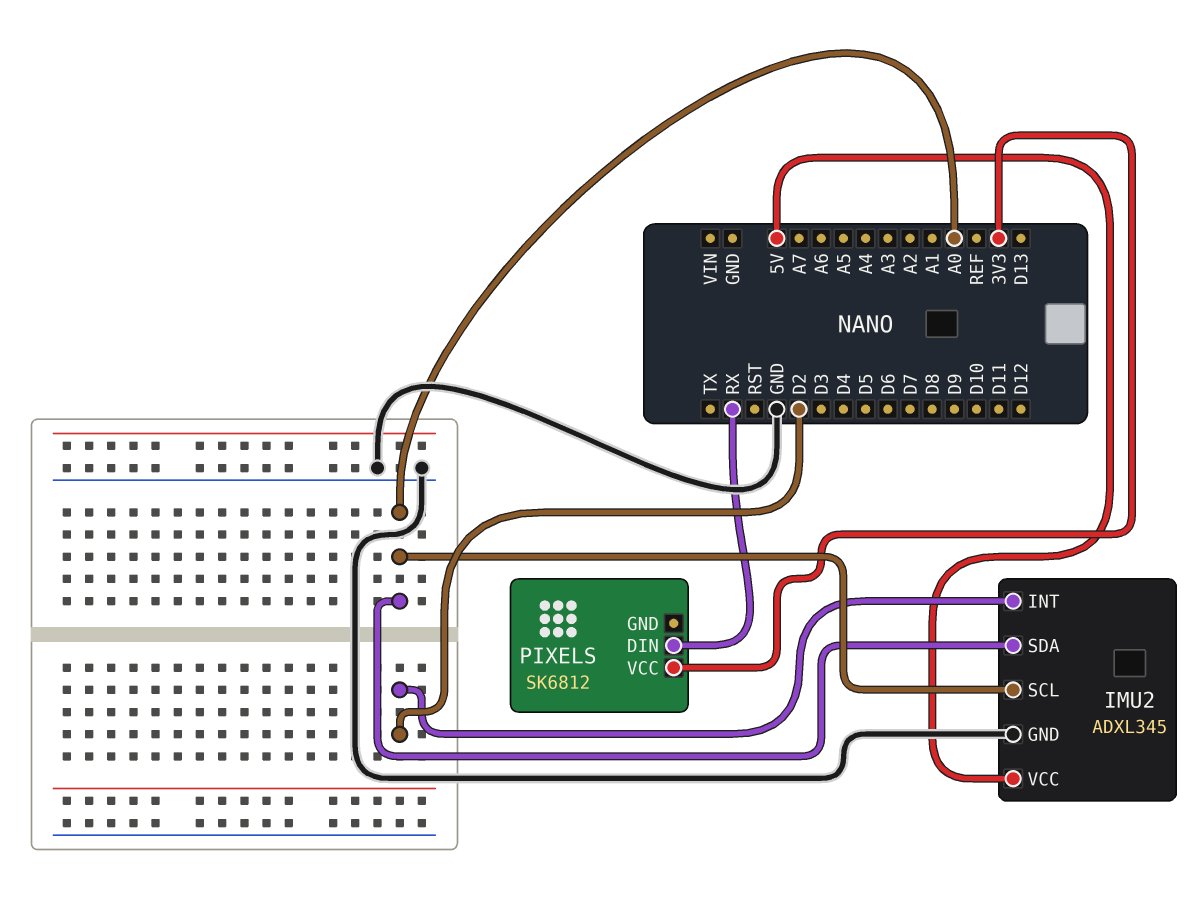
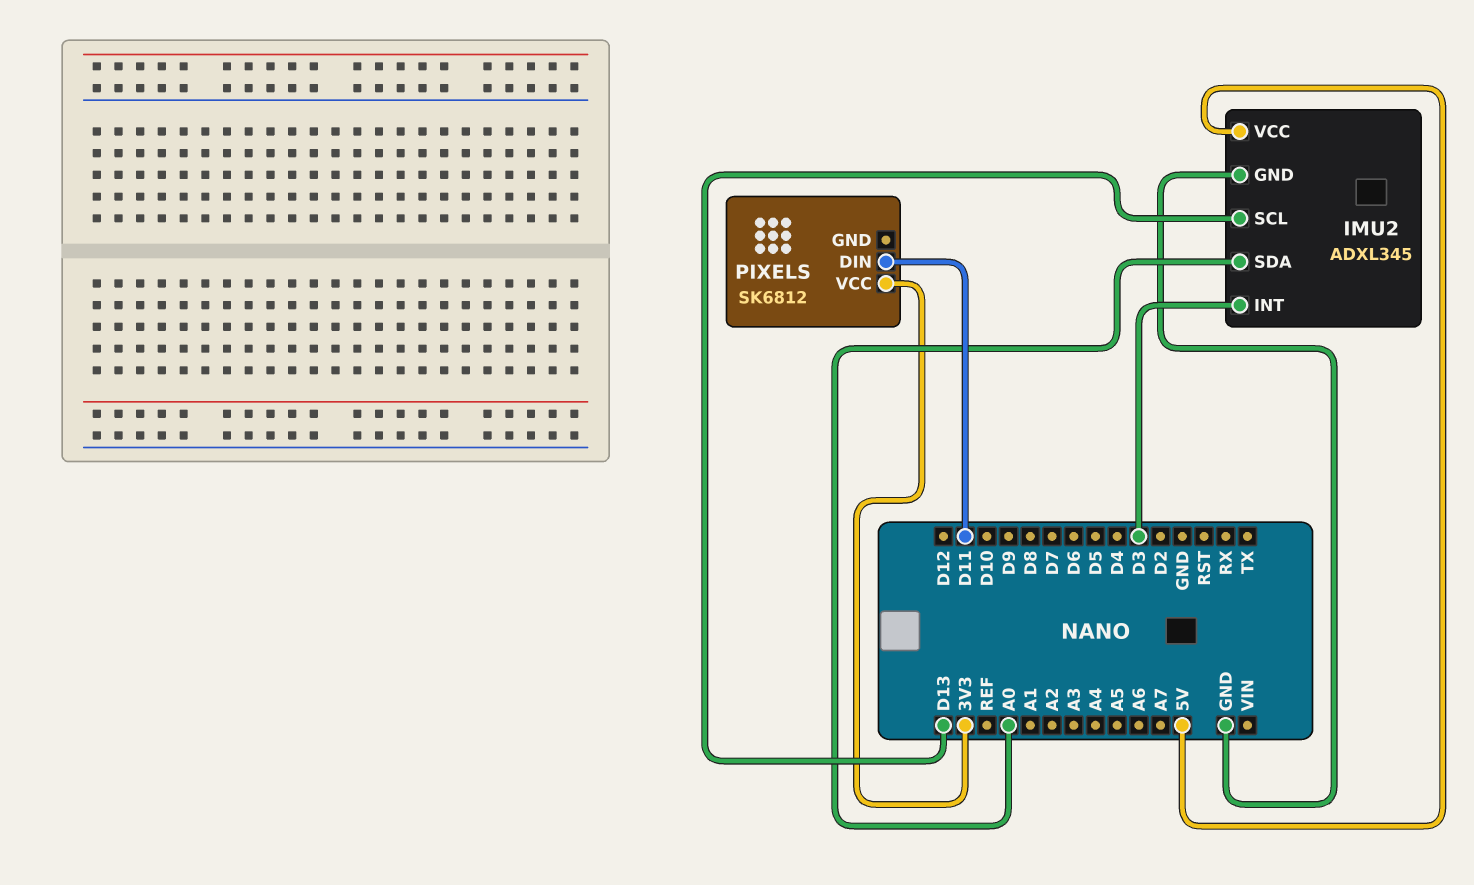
IMU2 pin INT: D2 -> D3
IMU2 pin SCL: A0 -> D13
PIXELS pin DIN: RX -> D11

